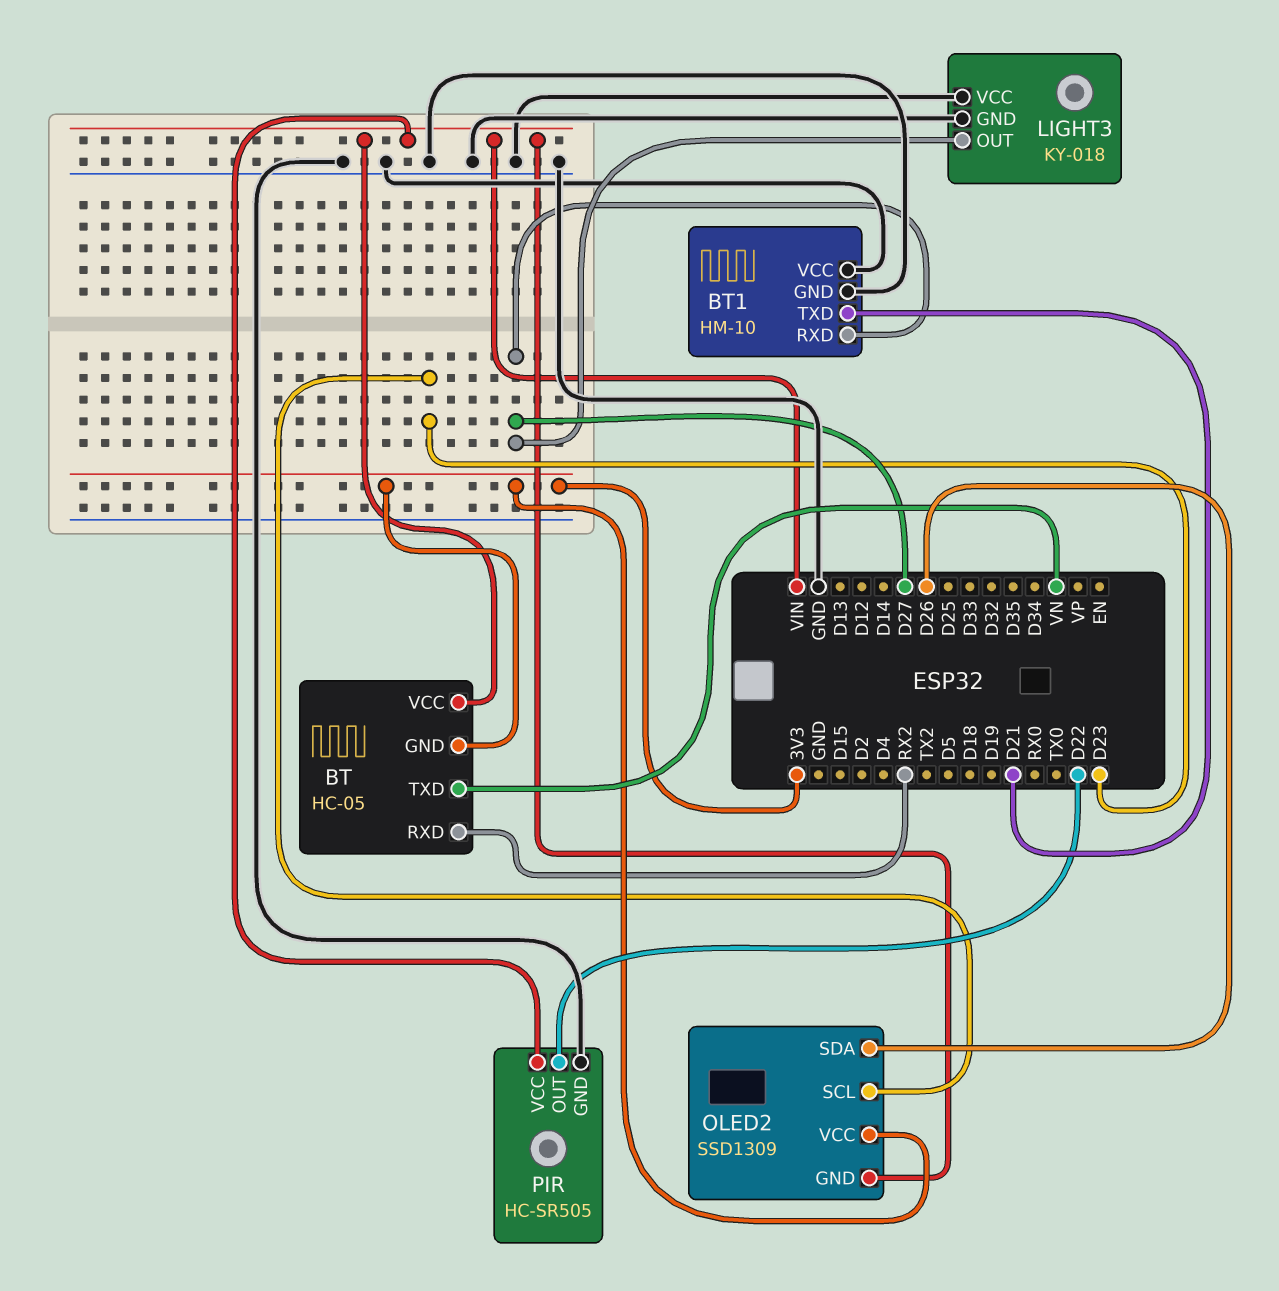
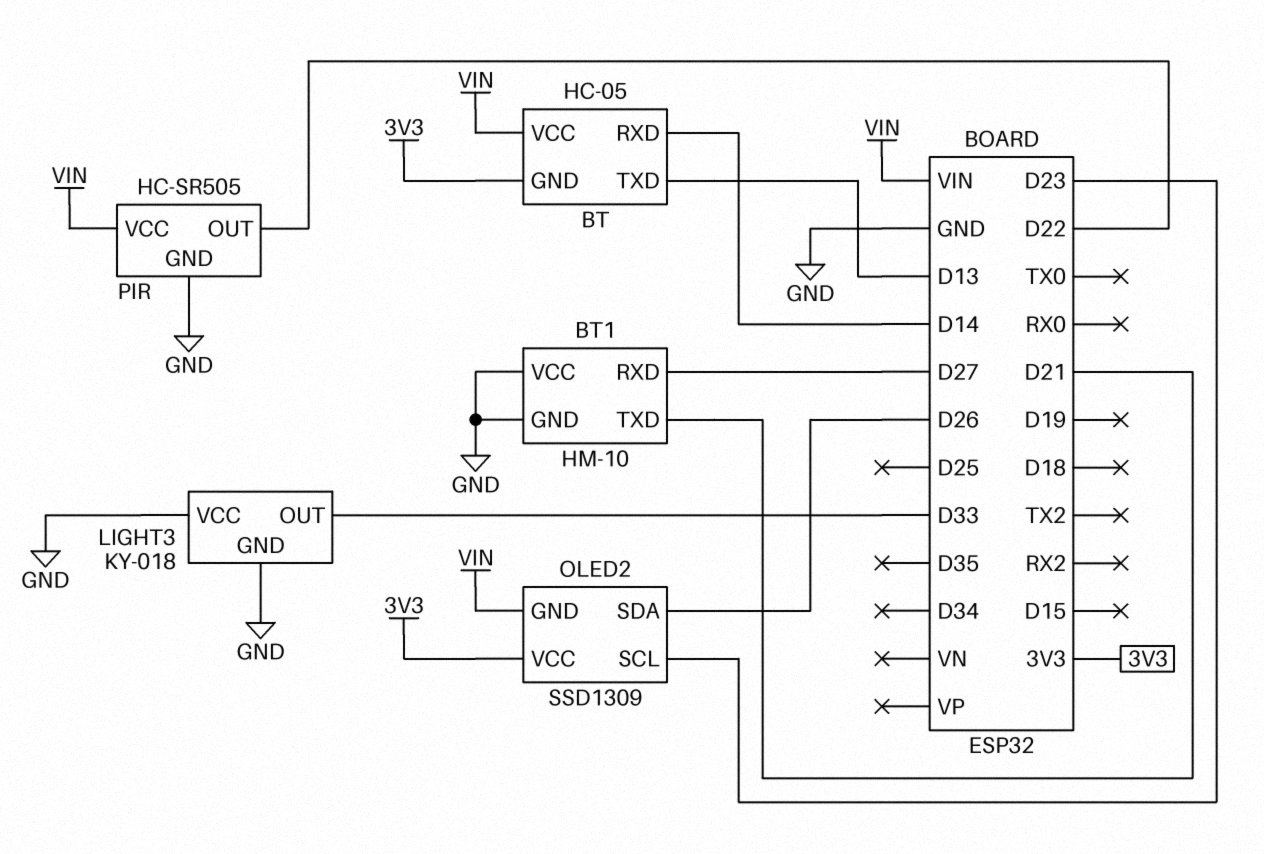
BT pin RXD: RX2 -> D14
BT pin TXD: VN -> D13
LIGHT3 pin OUT: D27 -> D33

